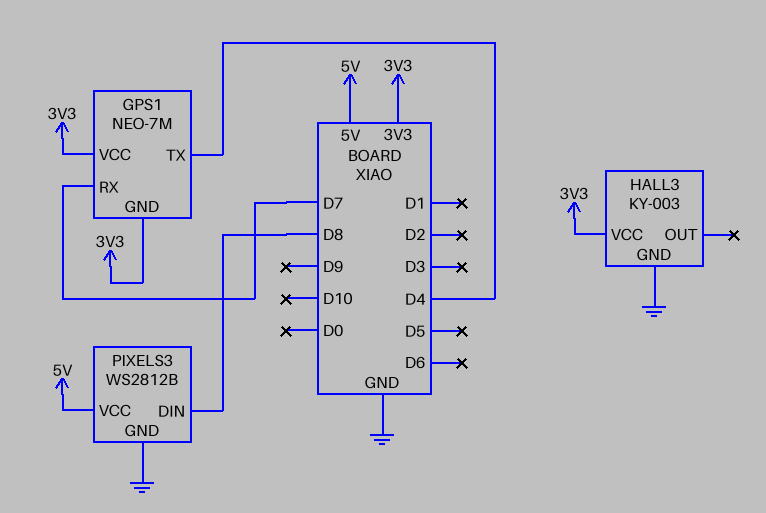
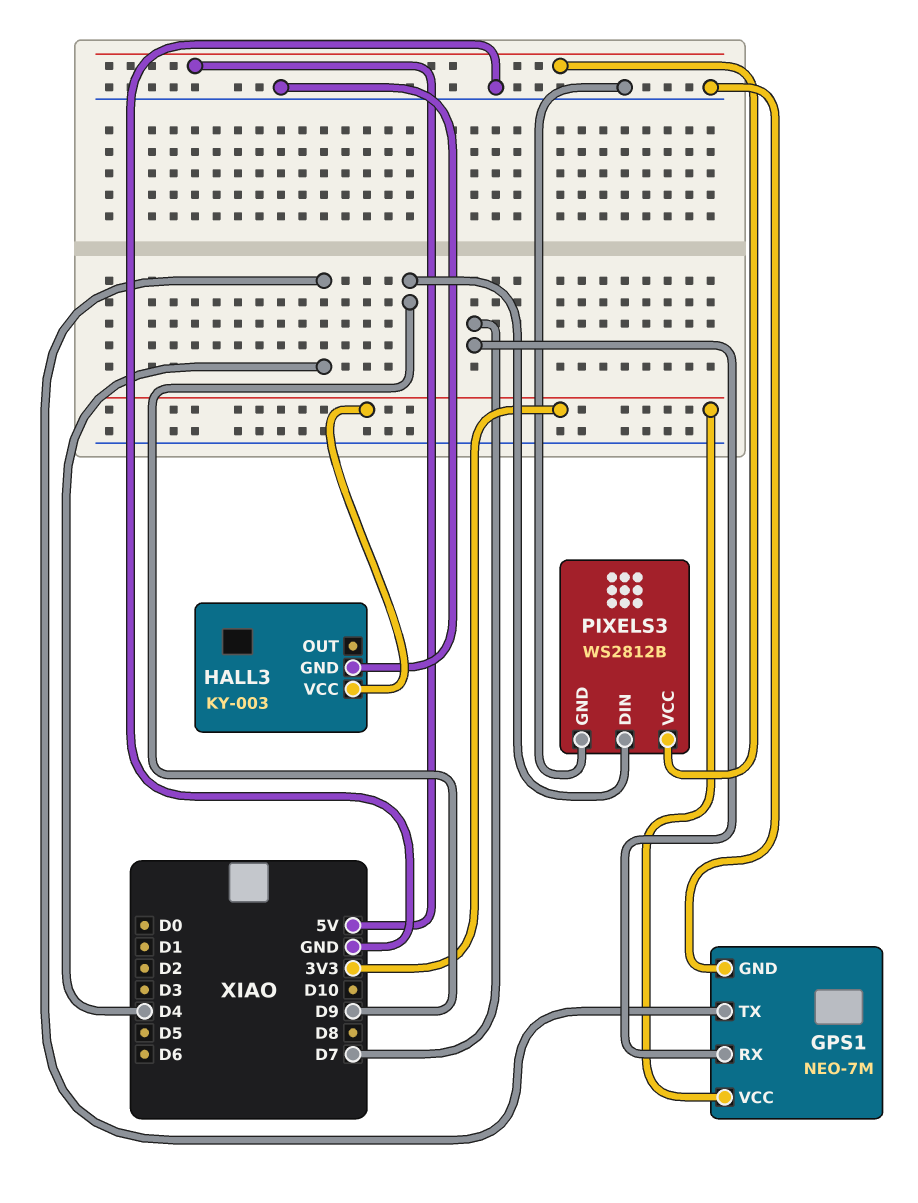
GPS1 pin GND: 3V3 -> GND
PIXELS3 pin DIN: D8 -> D9

